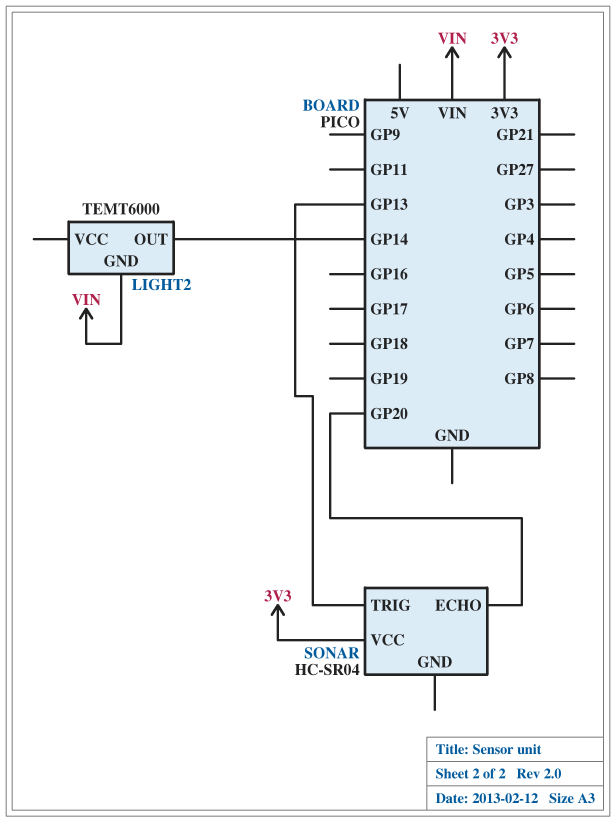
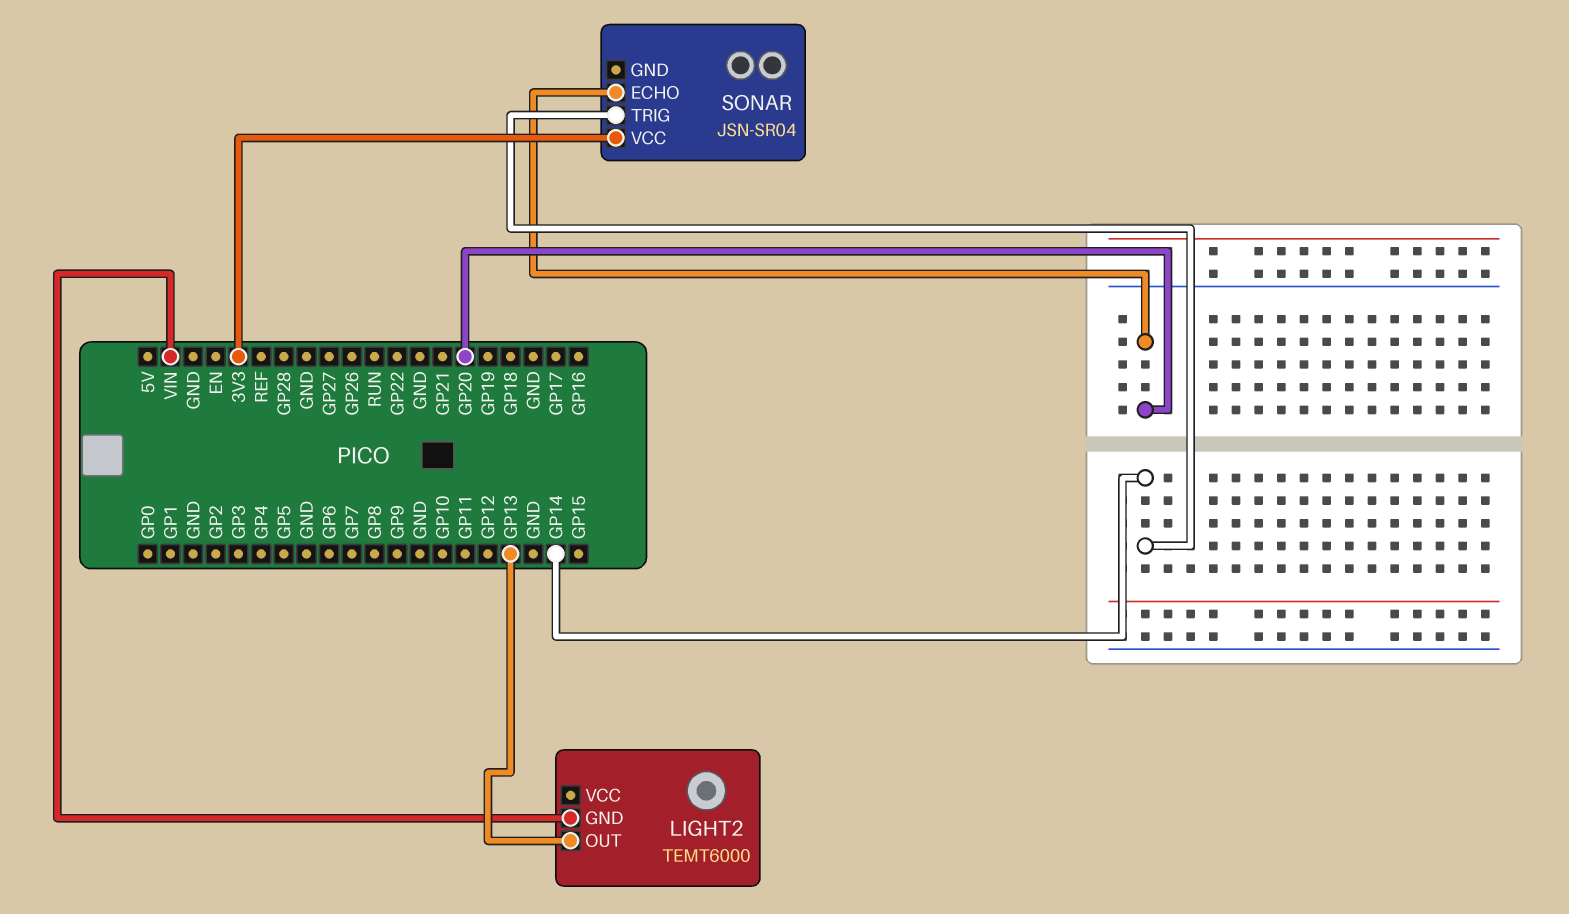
LIGHT2 pin OUT: GP14 -> GP13
SONAR: HC-SR04 -> JSN-SR04
SONAR pin TRIG: GP13 -> GP14

